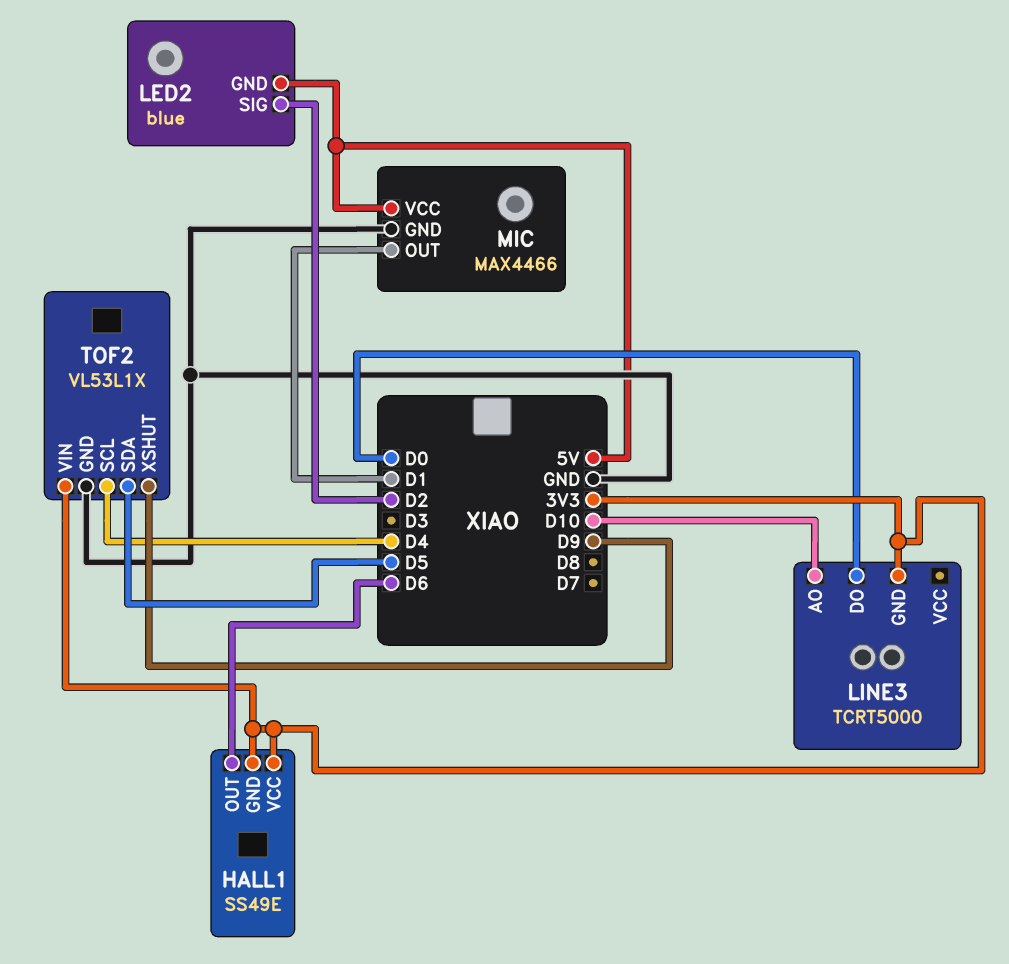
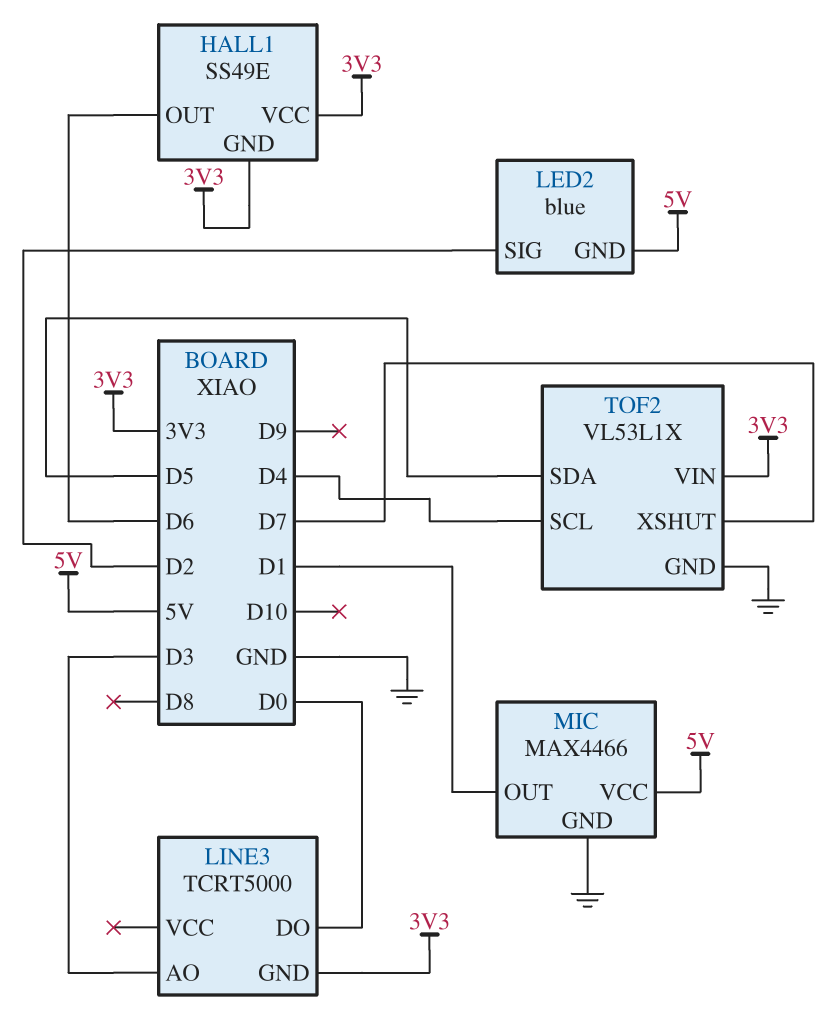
LINE3 pin AO: D10 -> D3
TOF2 pin XSHUT: D9 -> D7

